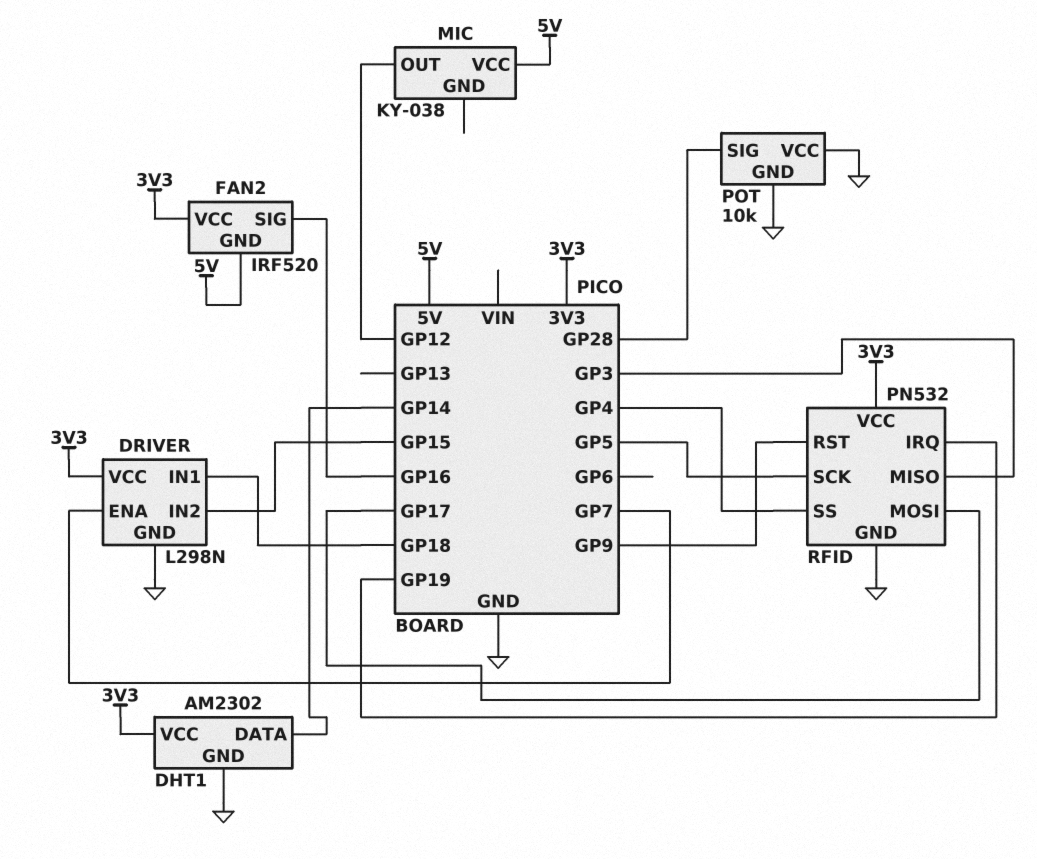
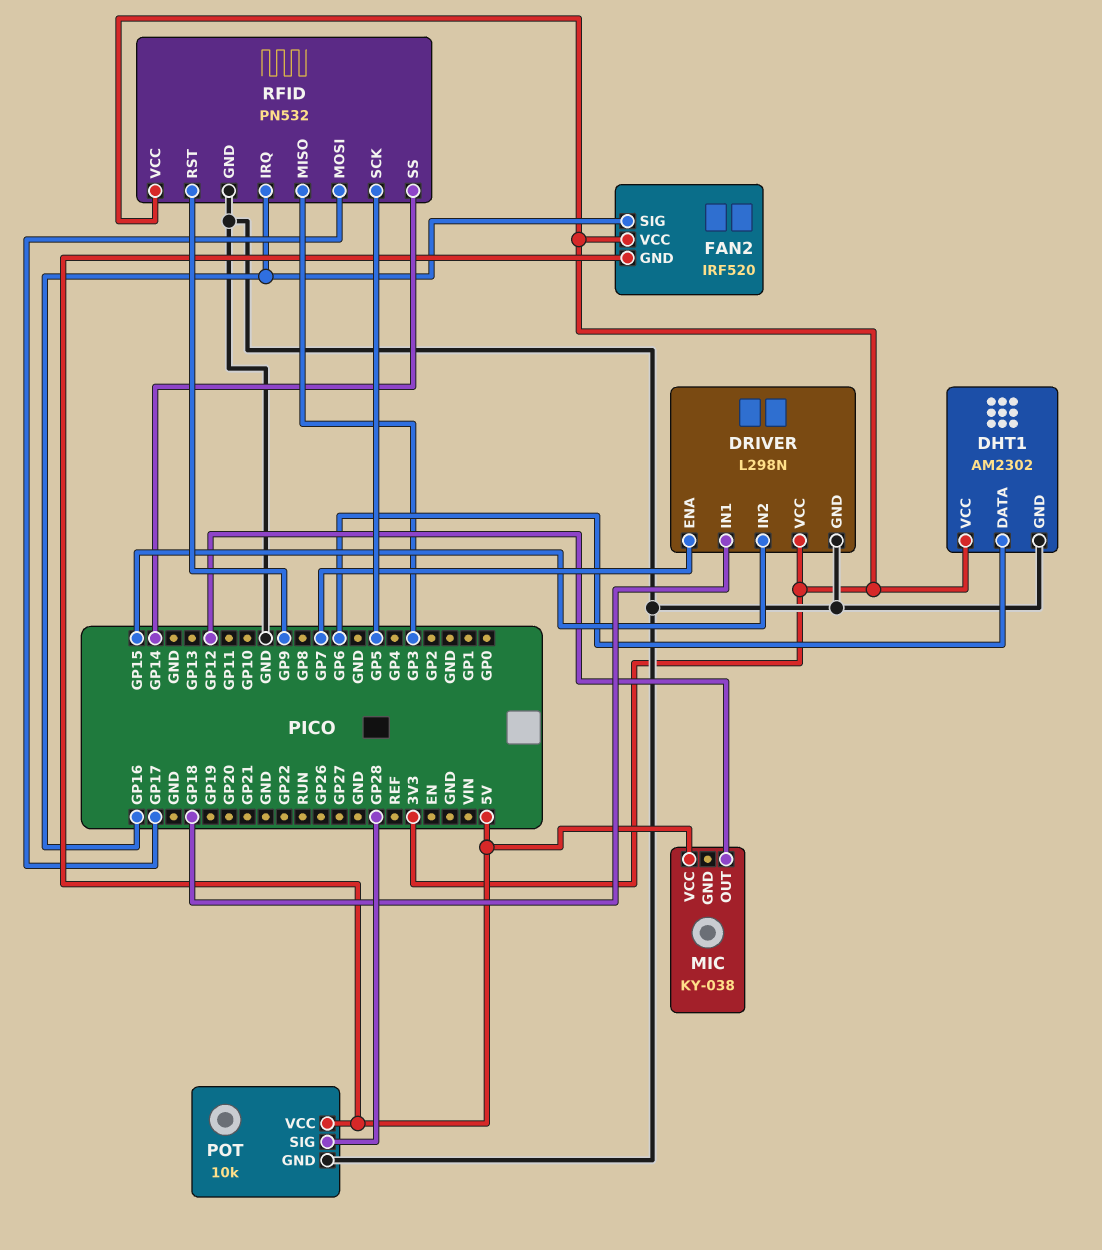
DHT1 pin DATA: GP14 -> GP6
POT pin VCC: GND -> 5V
RFID pin IRQ: GP19 -> GP16
RFID pin SS: GP4 -> GP14

